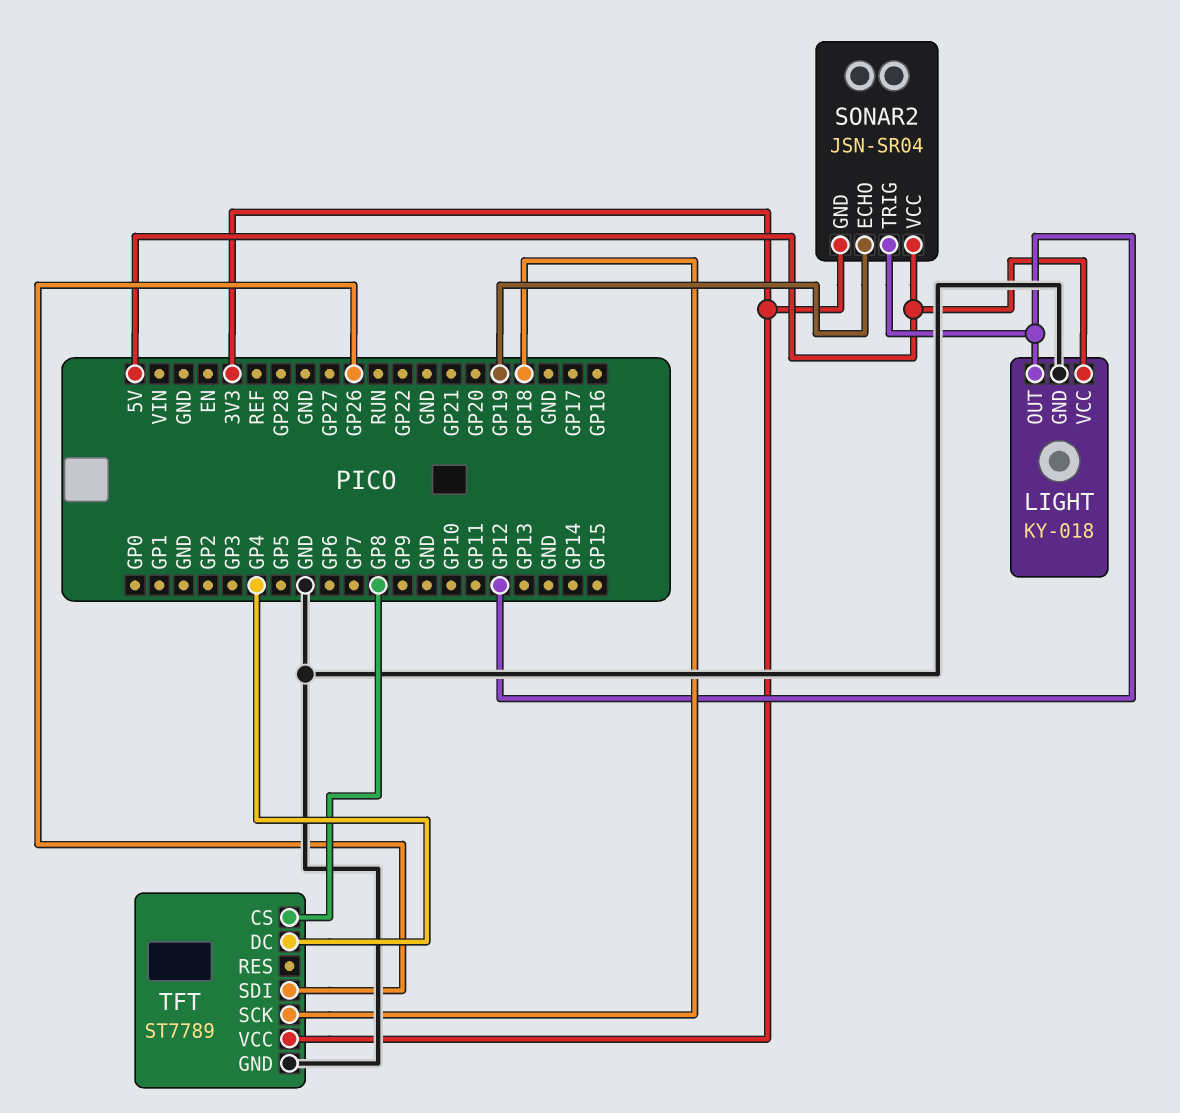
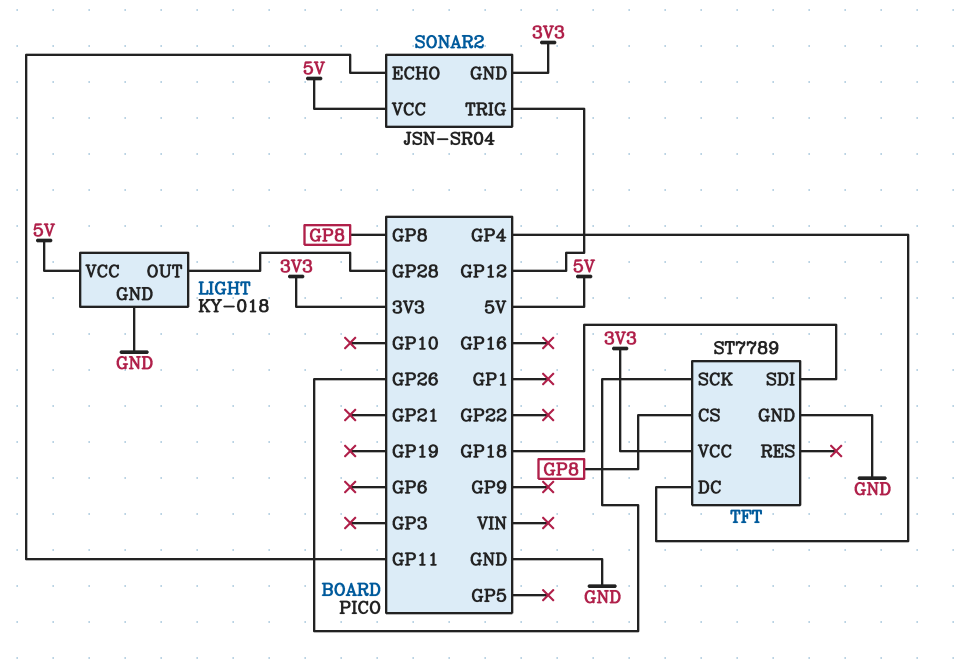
LIGHT pin OUT: GP12 -> GP28
SONAR2 pin ECHO: GP19 -> GP11
TFT pin SCK: GP18 -> GP26
TFT pin SDI: GP26 -> GP18

